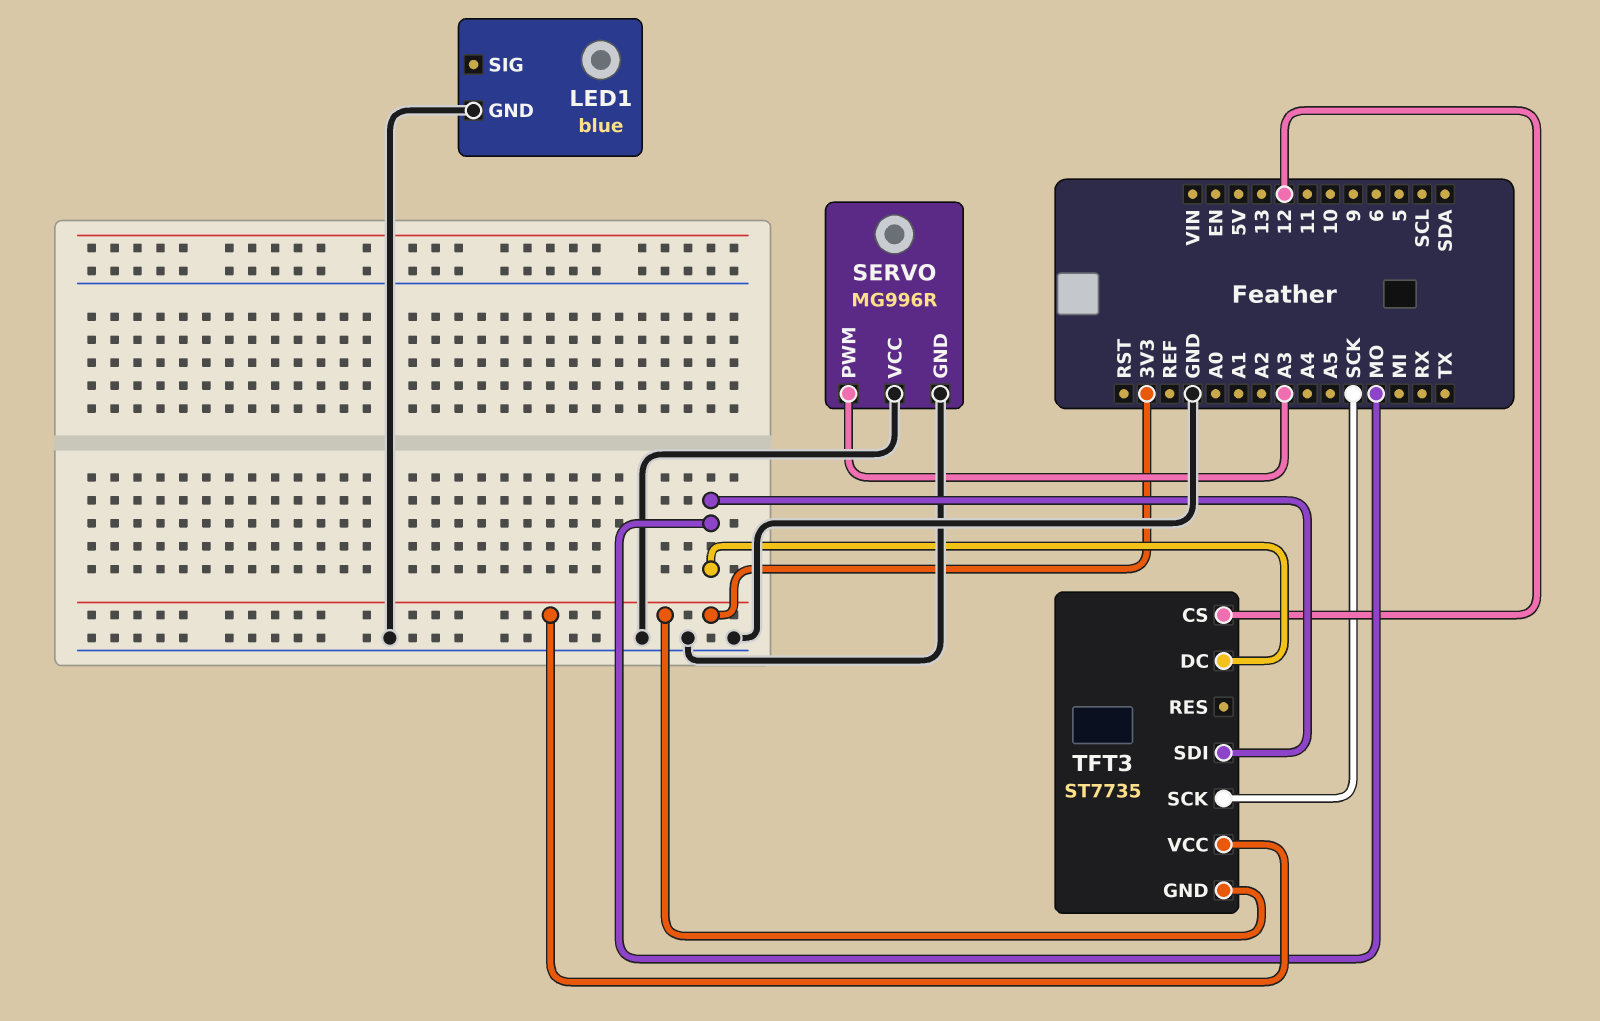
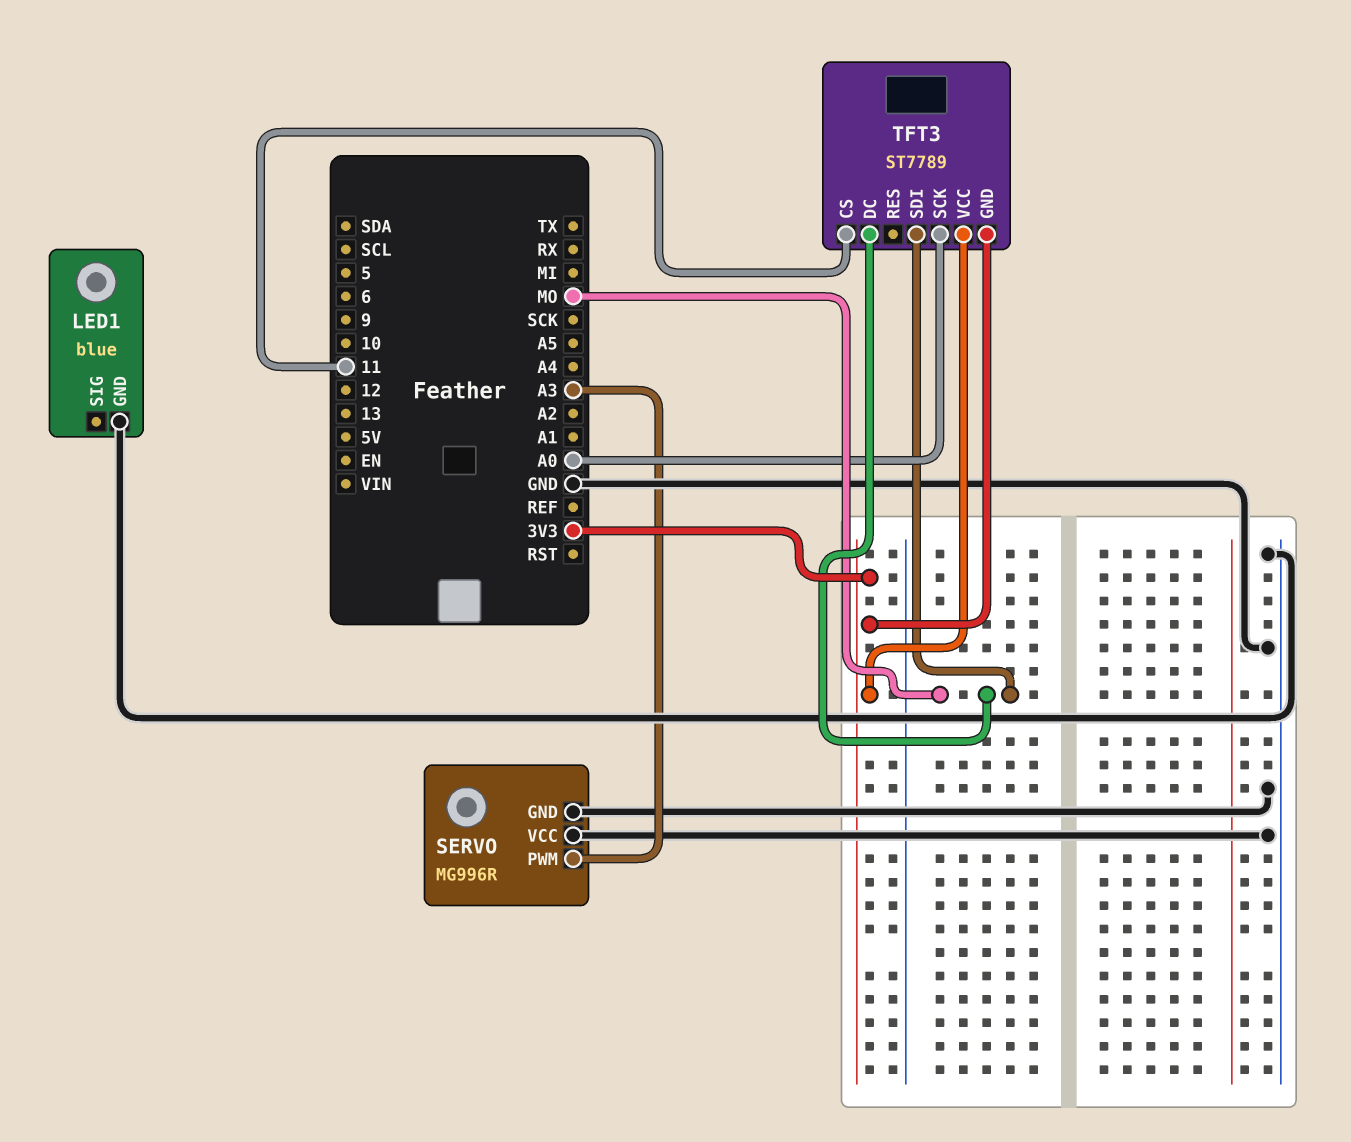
TFT3: ST7735 -> ST7789
TFT3 pin CS: 12 -> 11
TFT3 pin SCK: SCK -> A0

